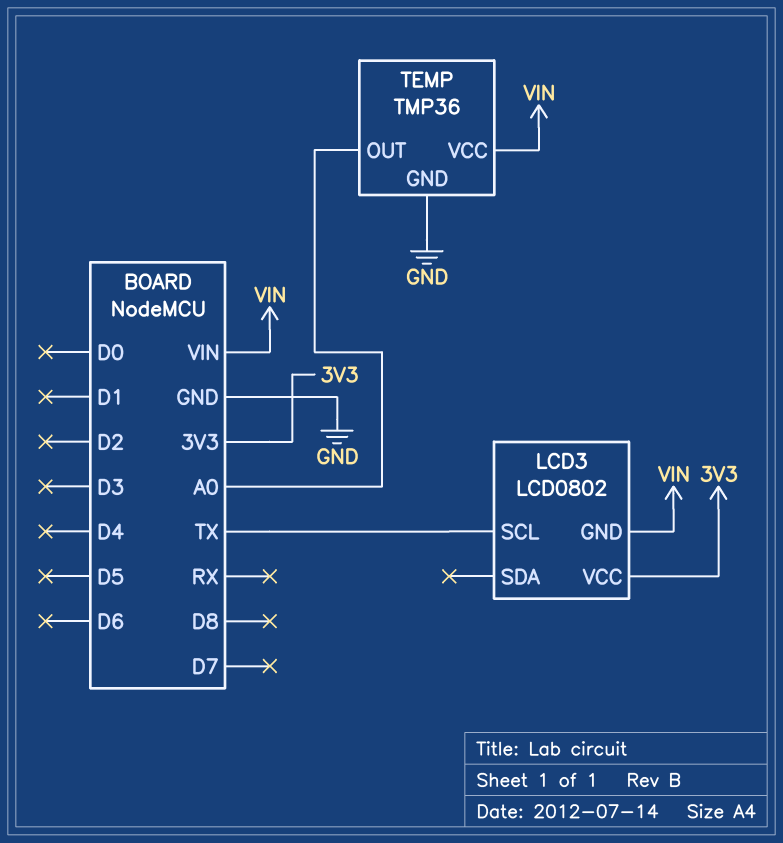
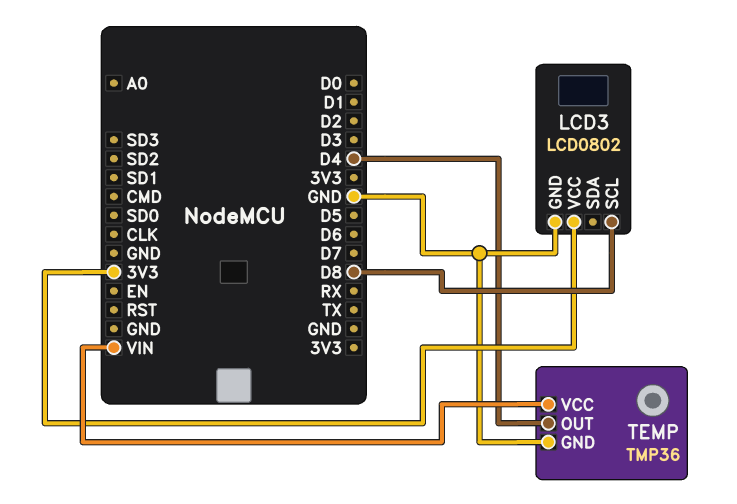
LCD3 pin GND: VIN -> GND
LCD3 pin SCL: TX -> D8
TEMP pin OUT: A0 -> D4

